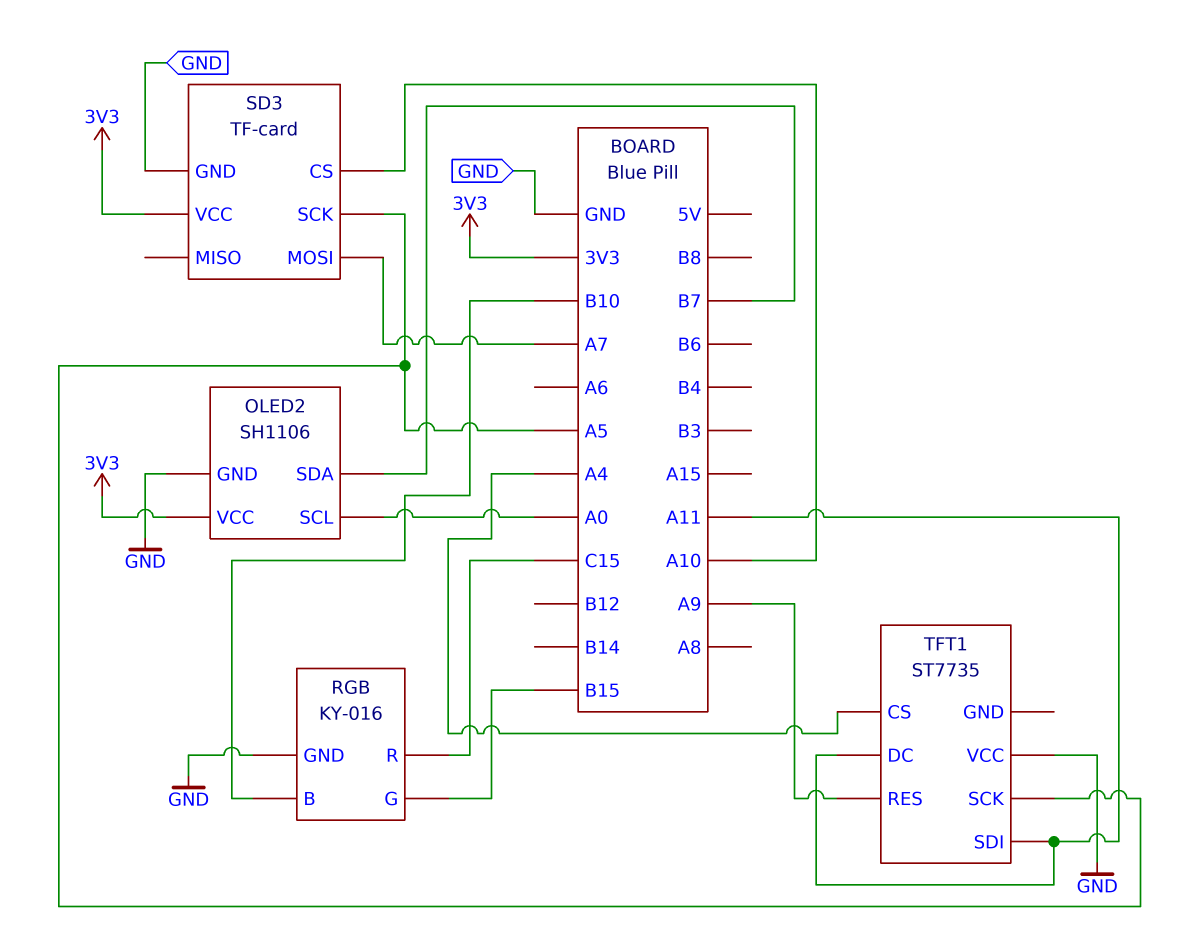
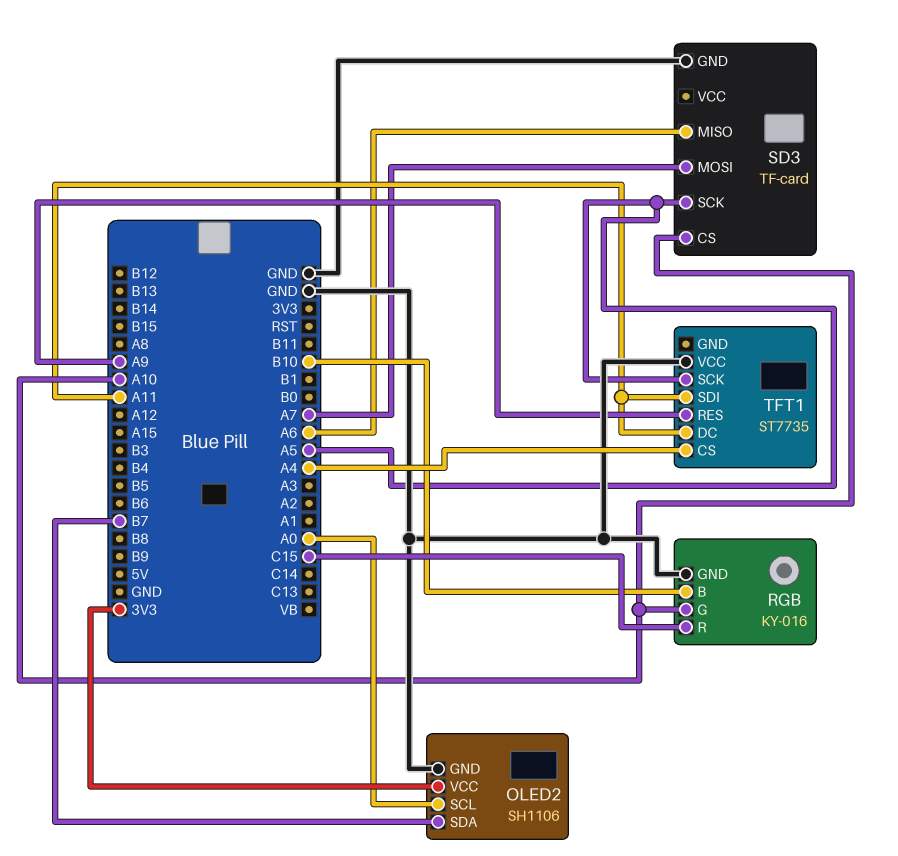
RGB pin G: B15 -> A10
SD3 pin MISO: none -> A6
SD3 pin VCC: 3V3 -> none

